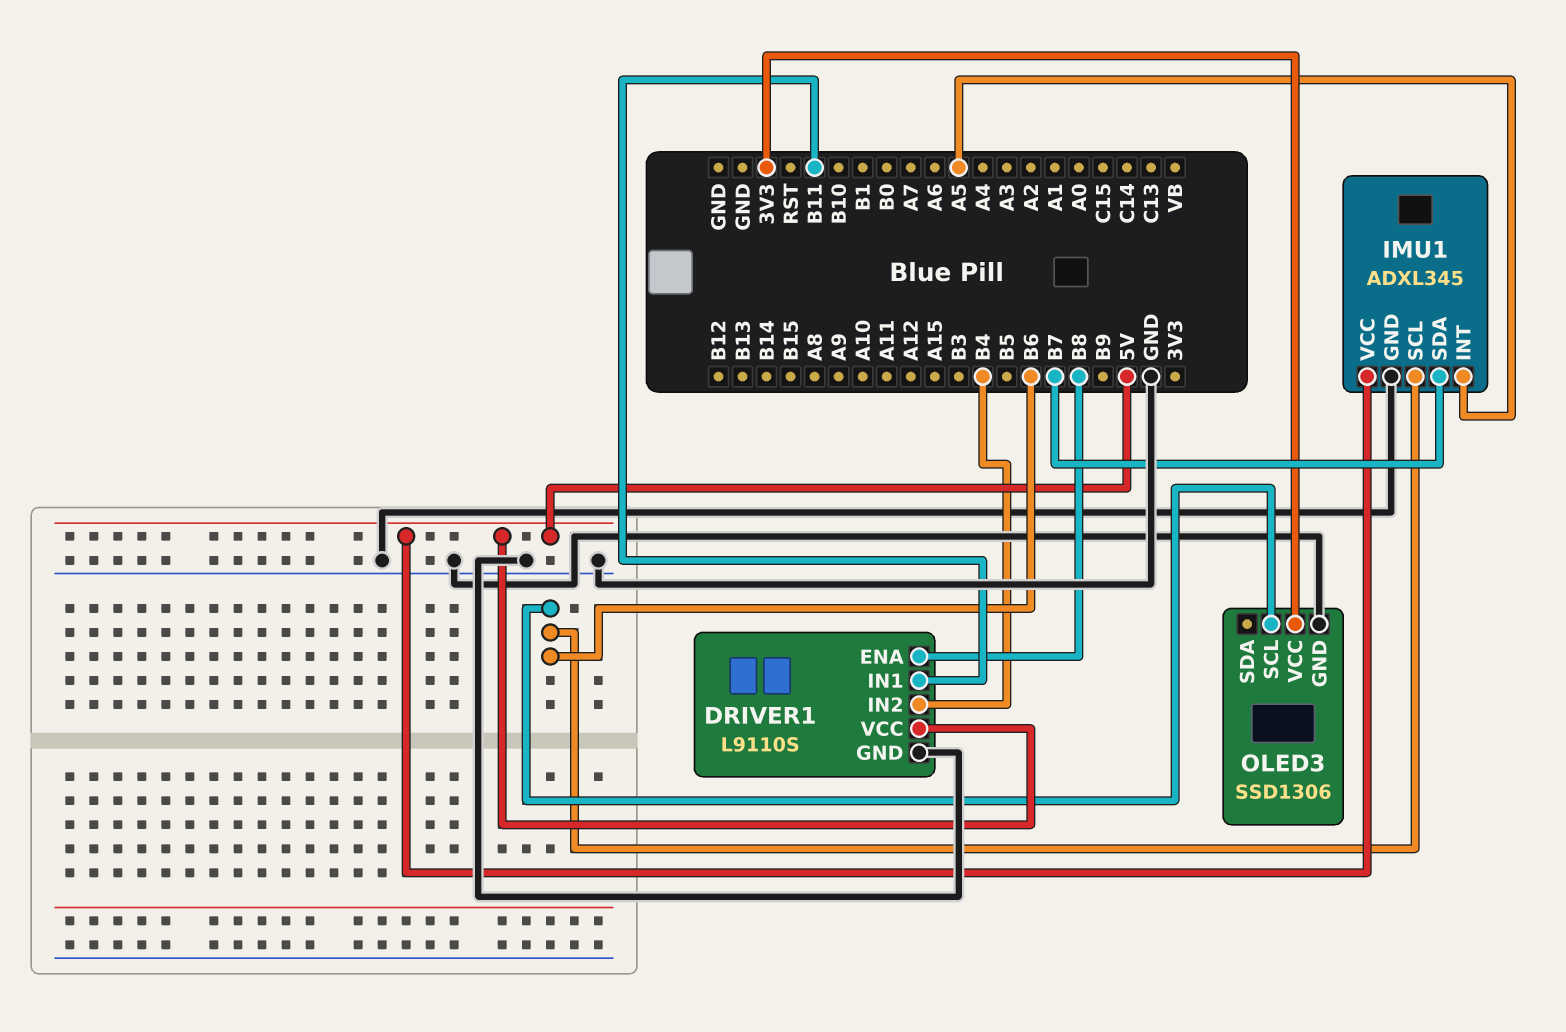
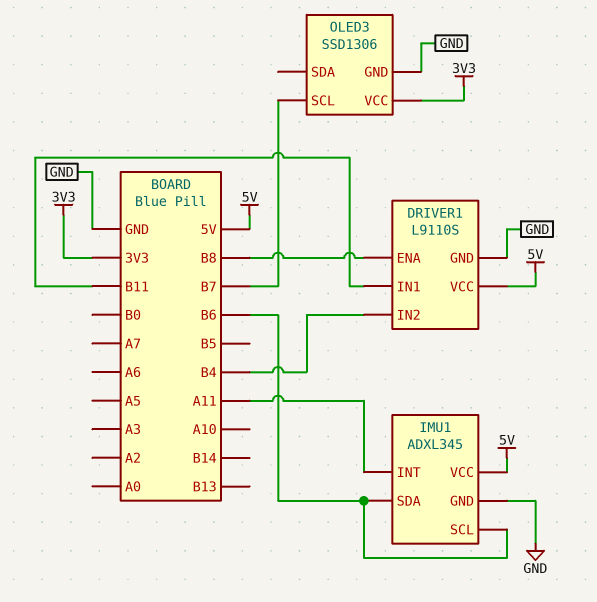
IMU1 pin INT: A5 -> A11
IMU1 pin SDA: B7 -> B6
OLED3 pin SCL: B6 -> B7

